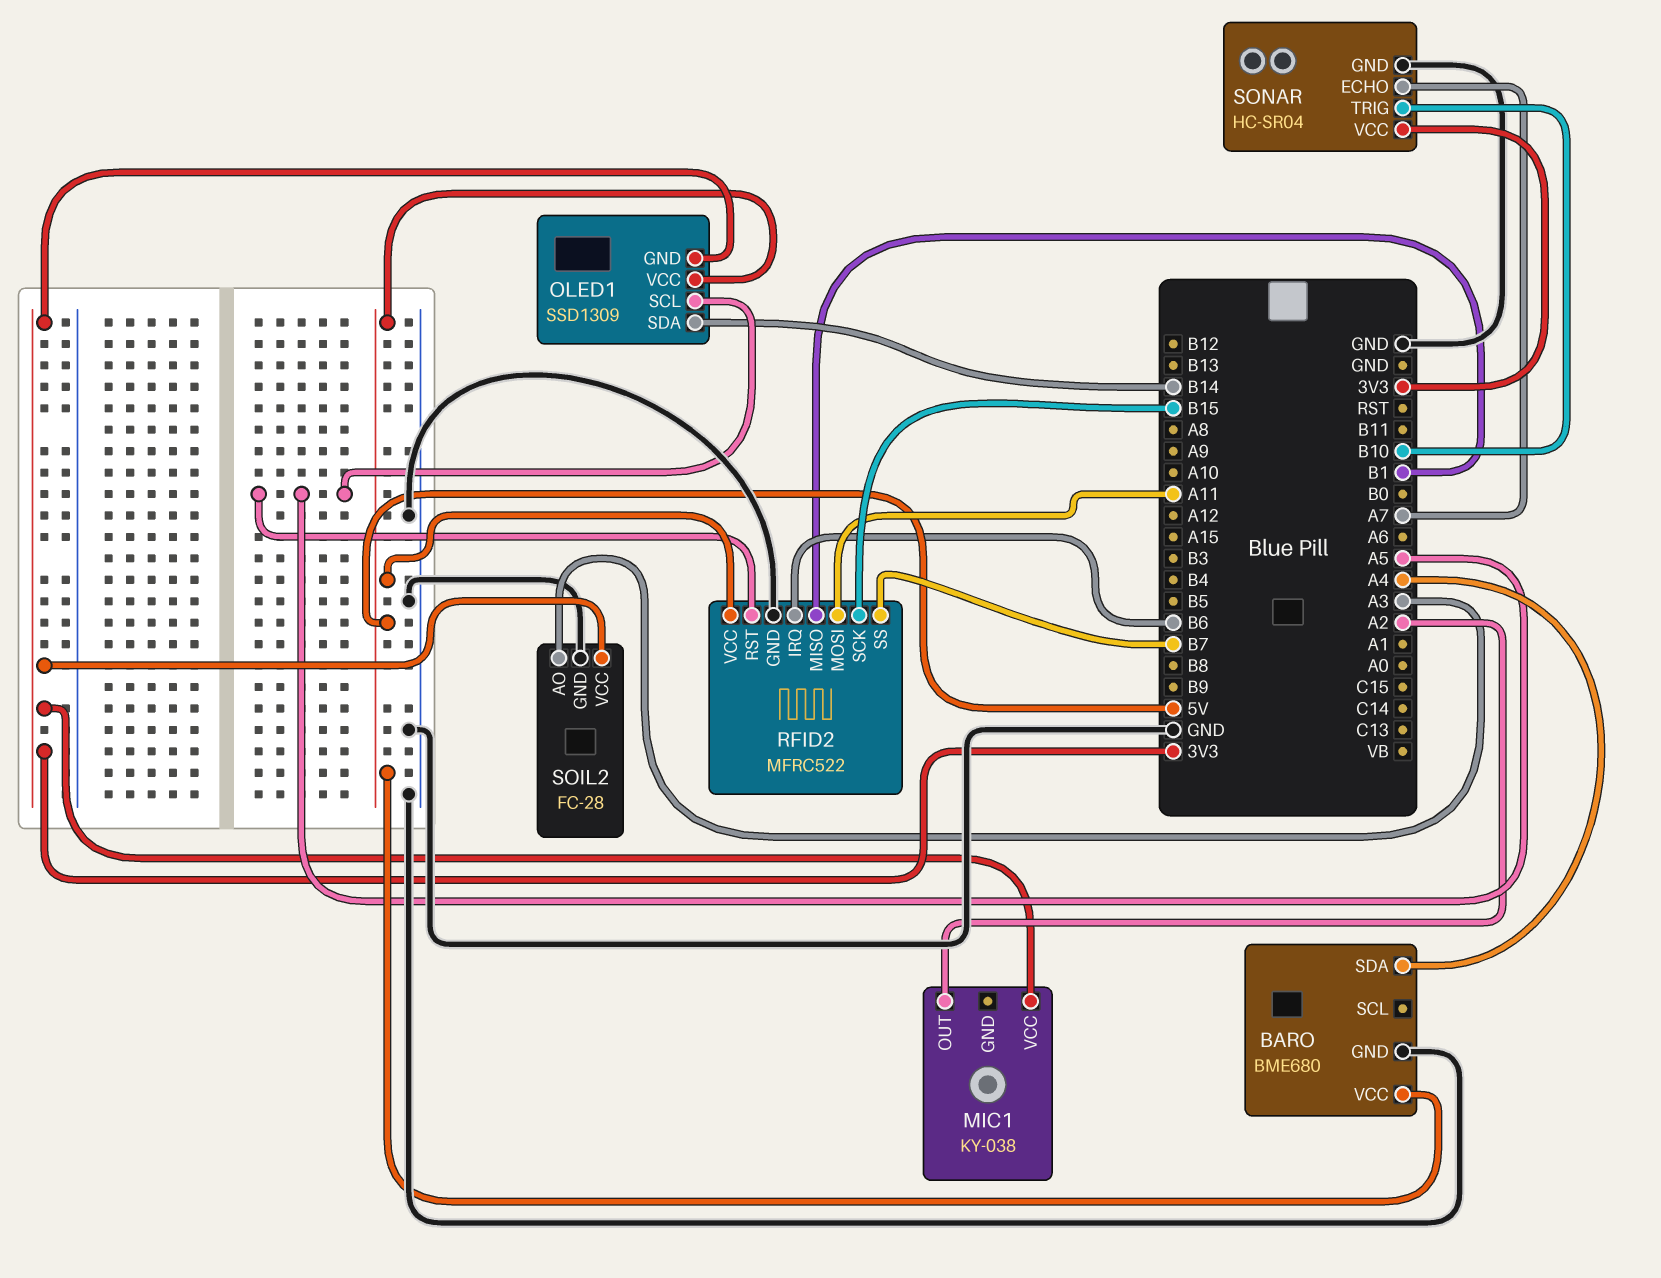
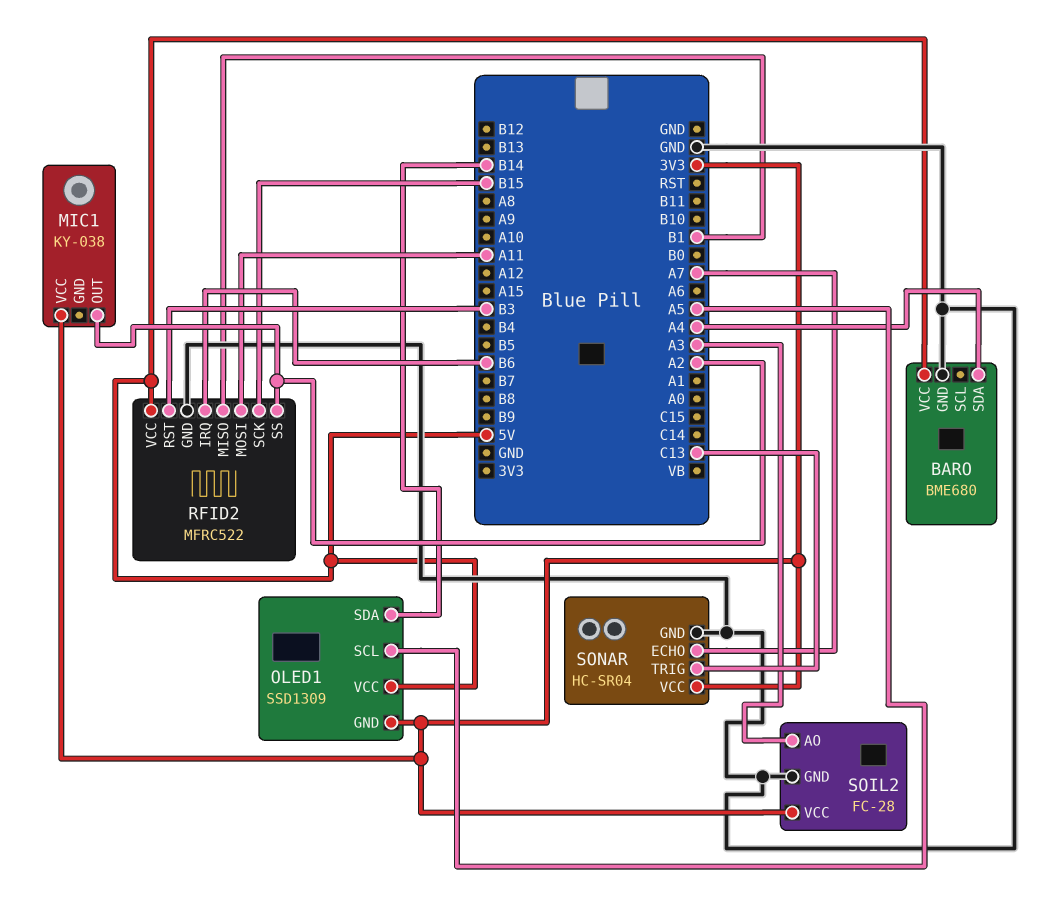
RFID2 pin RST: A5 -> B3
RFID2 pin SS: B7 -> A2
SONAR pin TRIG: B10 -> C13

